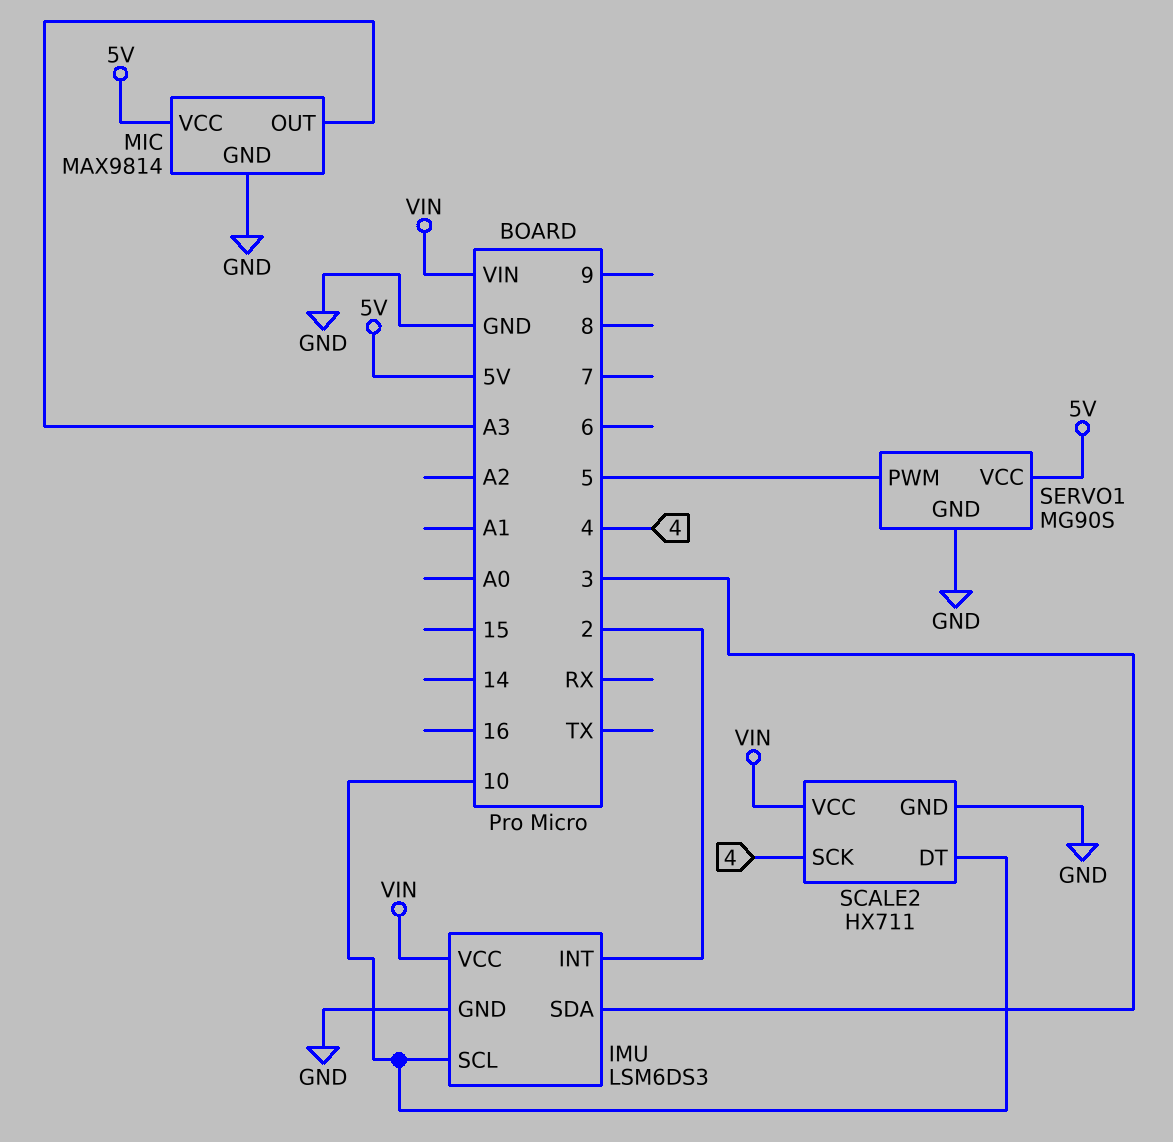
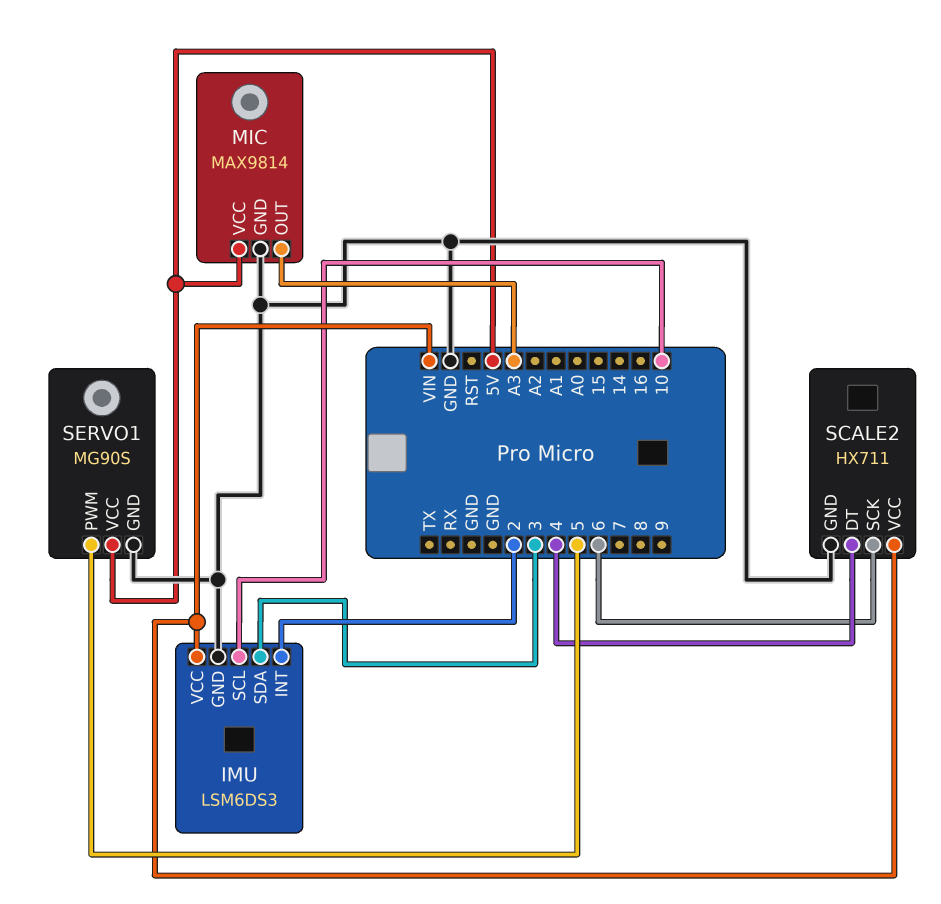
SCALE2 pin DT: 10 -> 4
SCALE2 pin SCK: 4 -> 6

